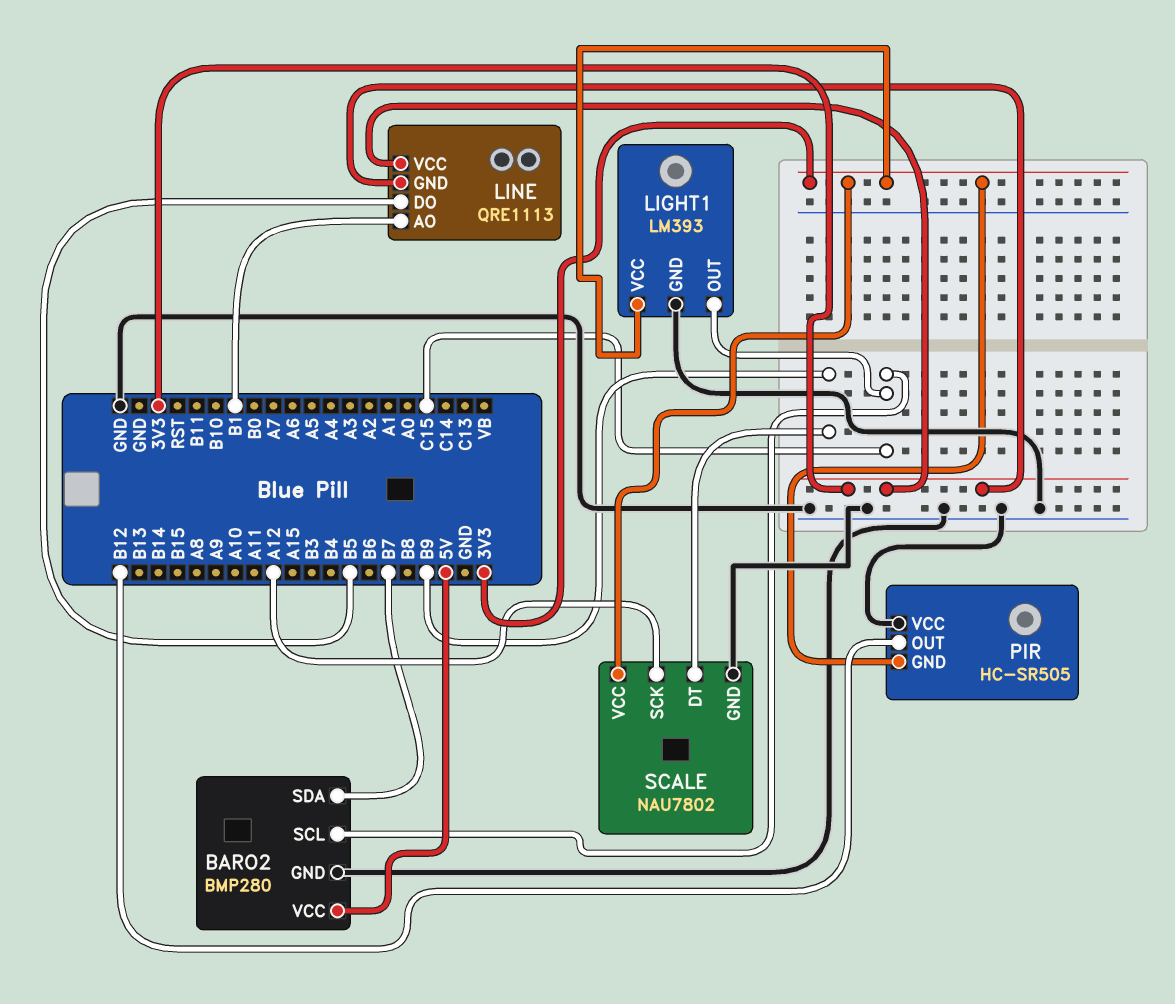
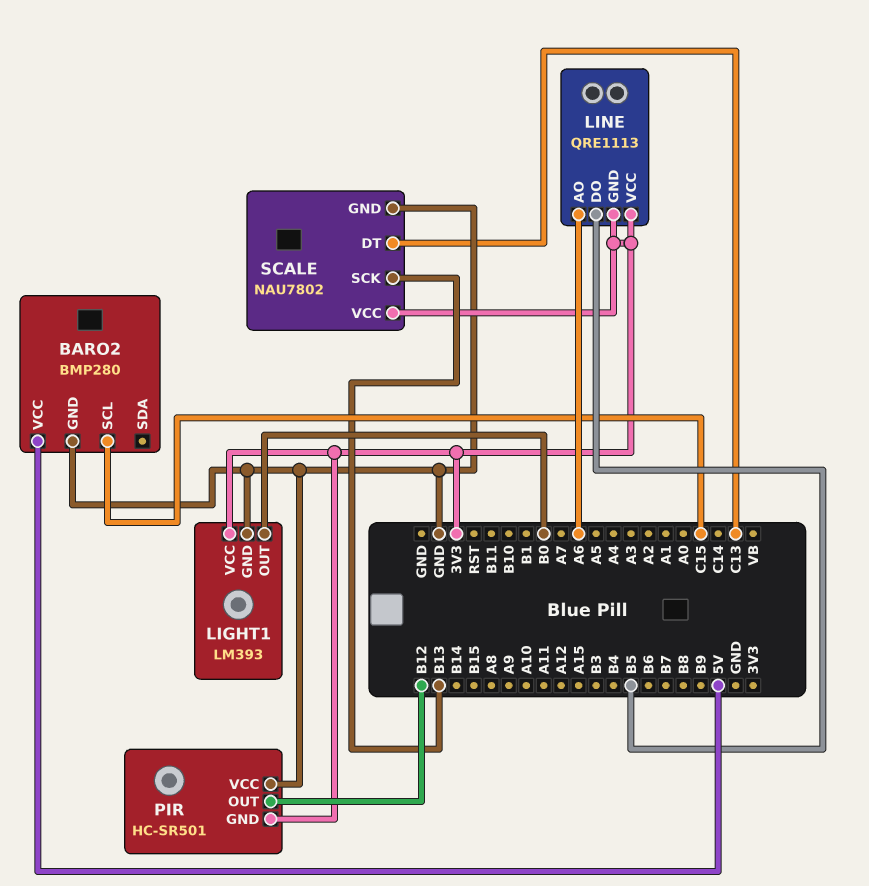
BARO2 pin SDA: B7 -> none
LIGHT1 pin OUT: C15 -> B0
LINE pin AO: B1 -> A6
PIR: HC-SR505 -> HC-SR501
SCALE pin DT: B9 -> C13
SCALE pin SCK: A12 -> B13

